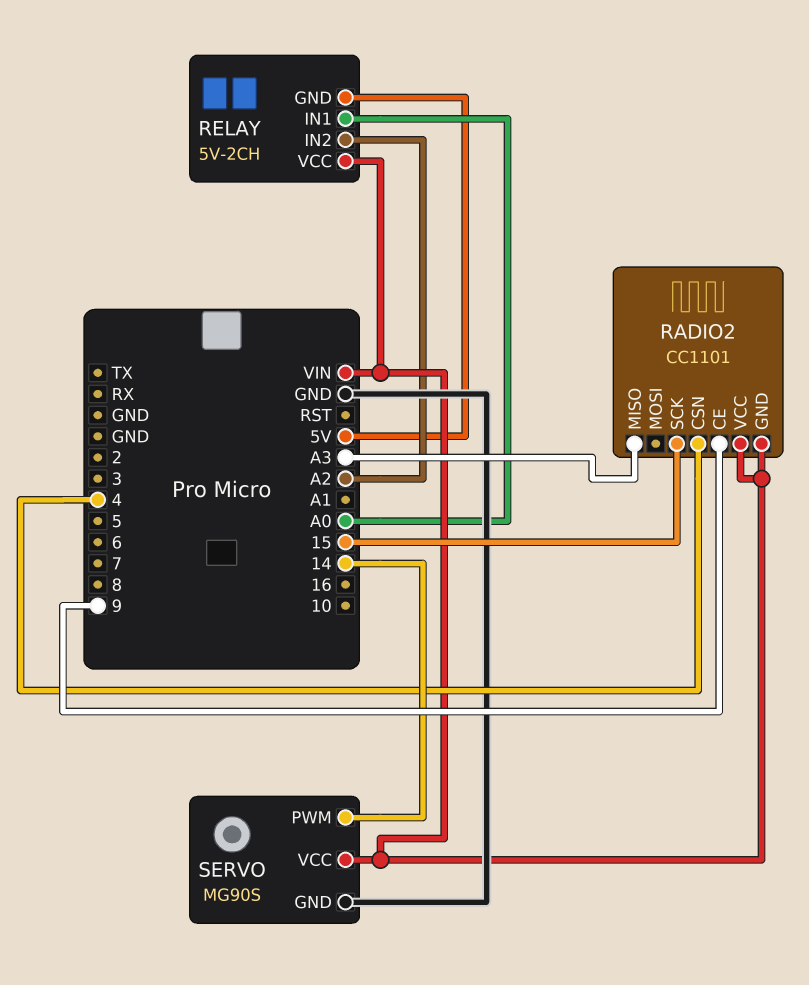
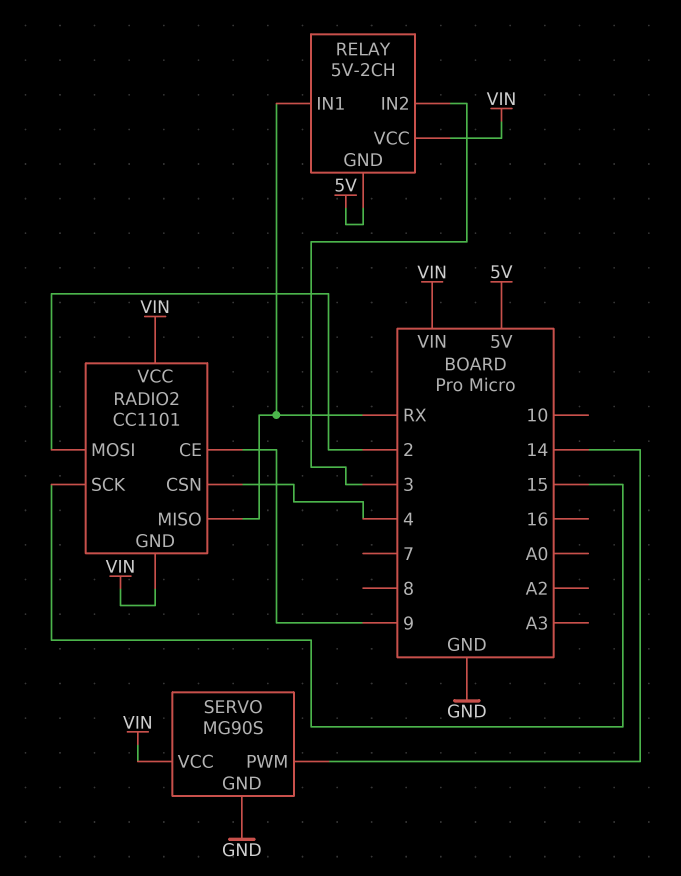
RADIO2 pin MISO: A3 -> RX
RADIO2 pin MOSI: none -> 2
RELAY pin IN1: A0 -> RX
RELAY pin IN2: A2 -> 3

